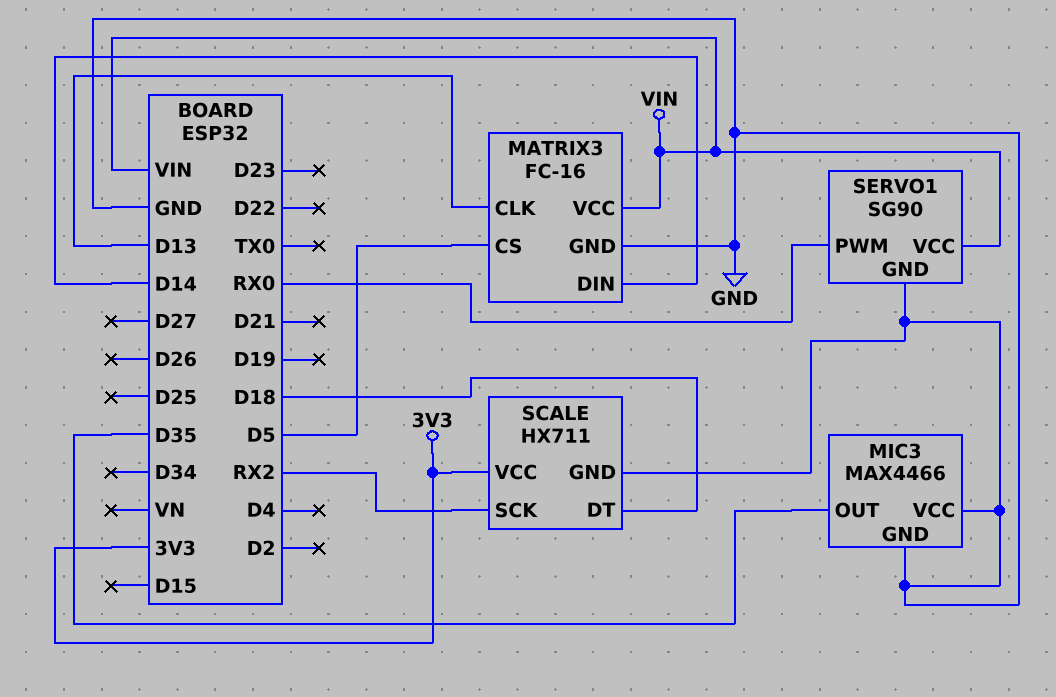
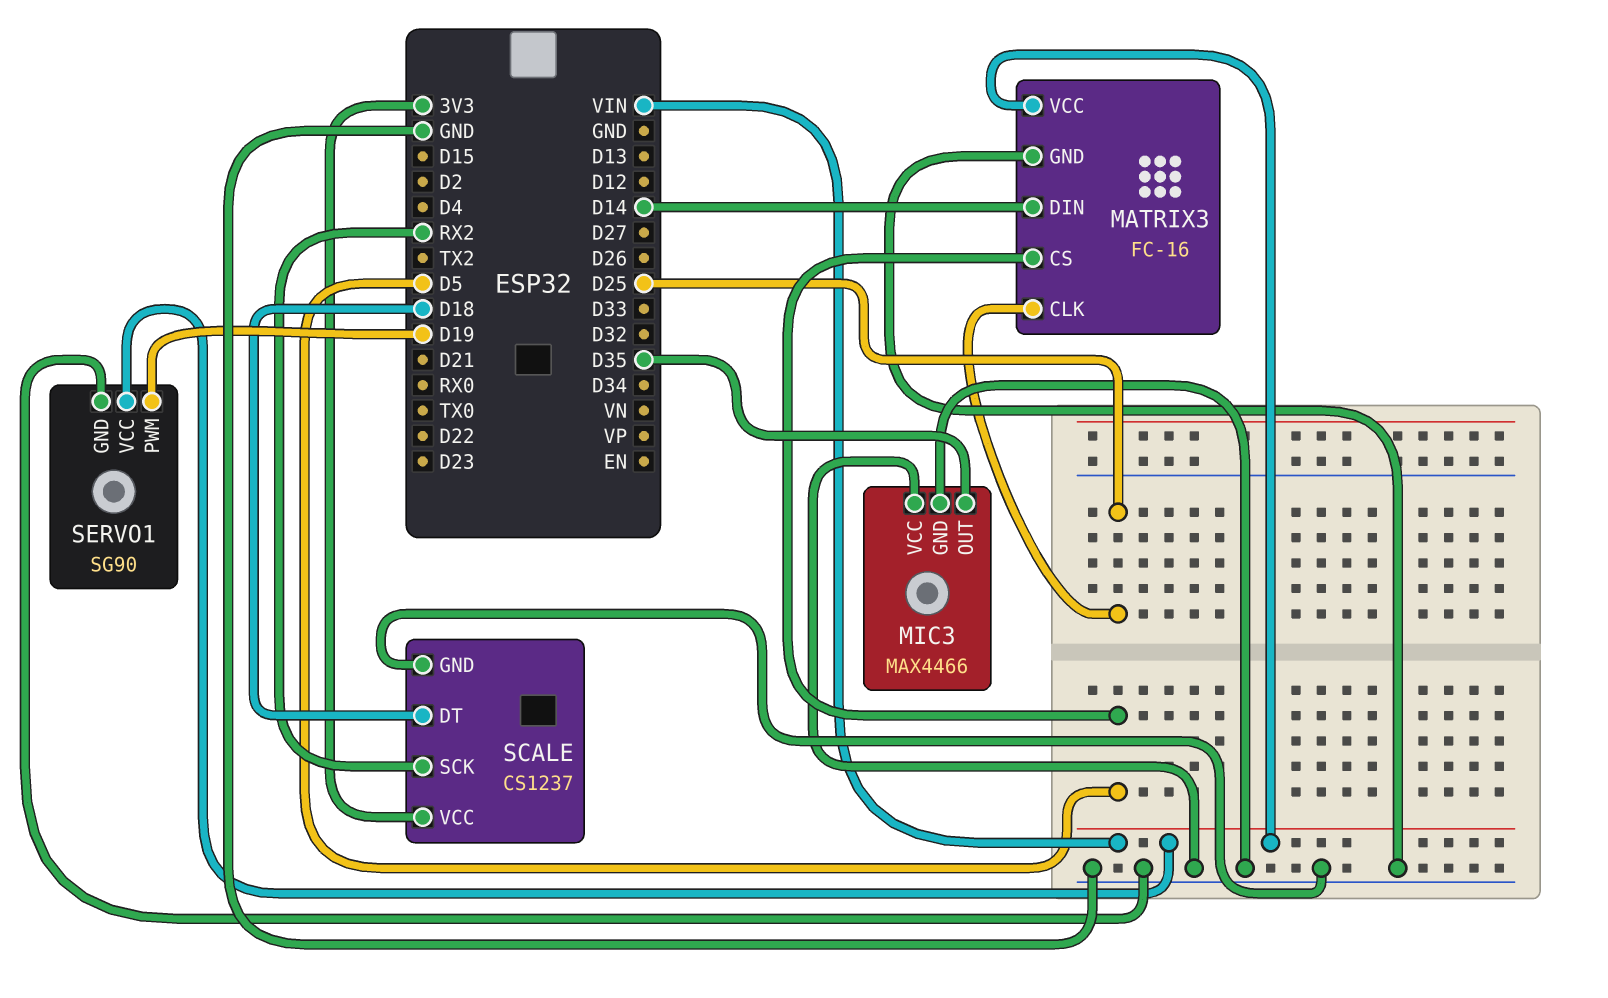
MATRIX3 pin CLK: D13 -> D25
SCALE: HX711 -> CS1237
SERVO1 pin PWM: RX0 -> D19

